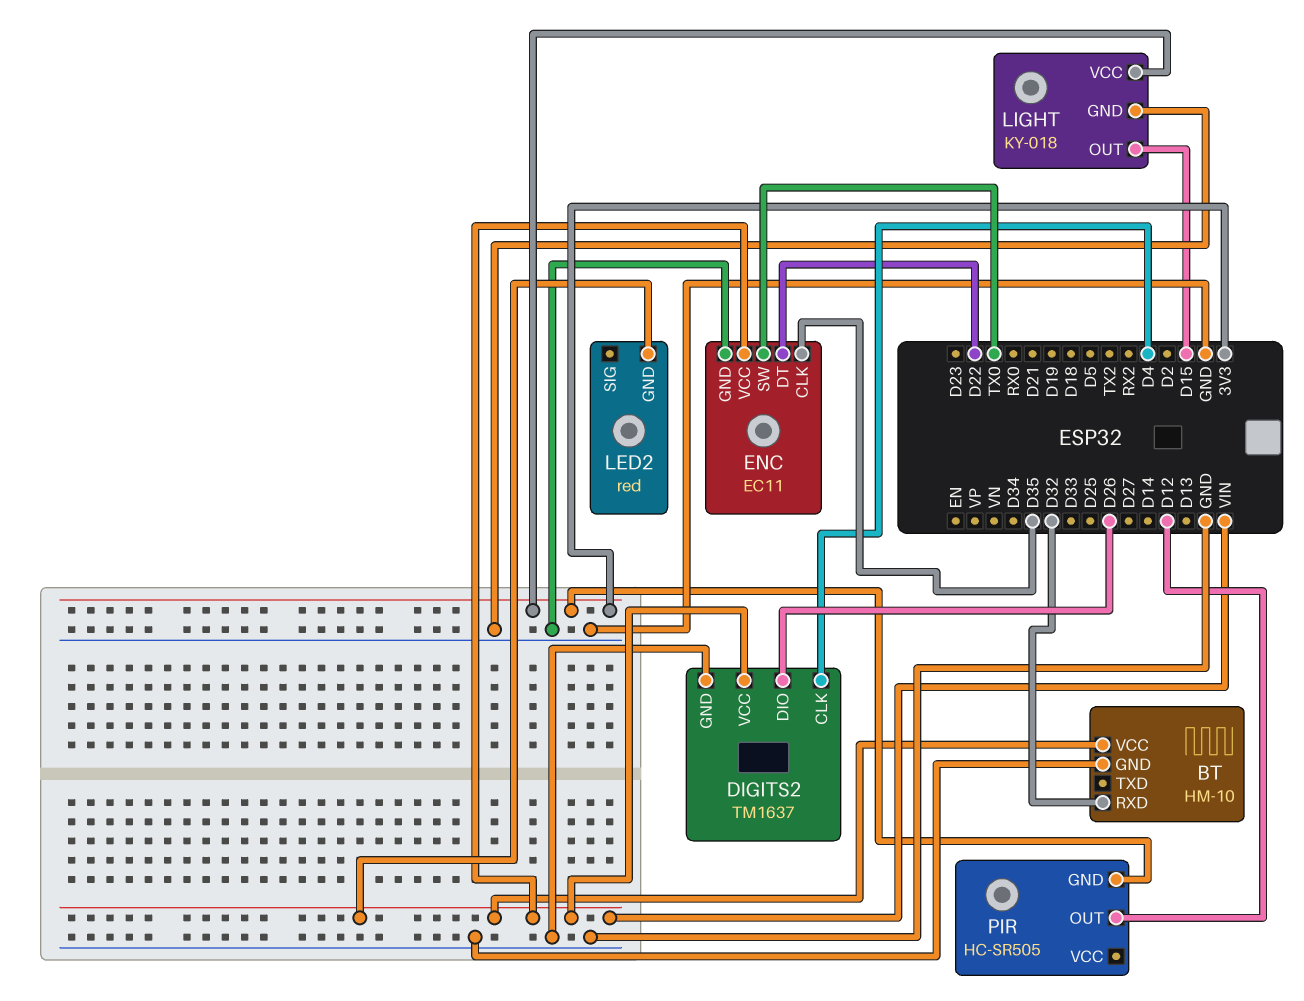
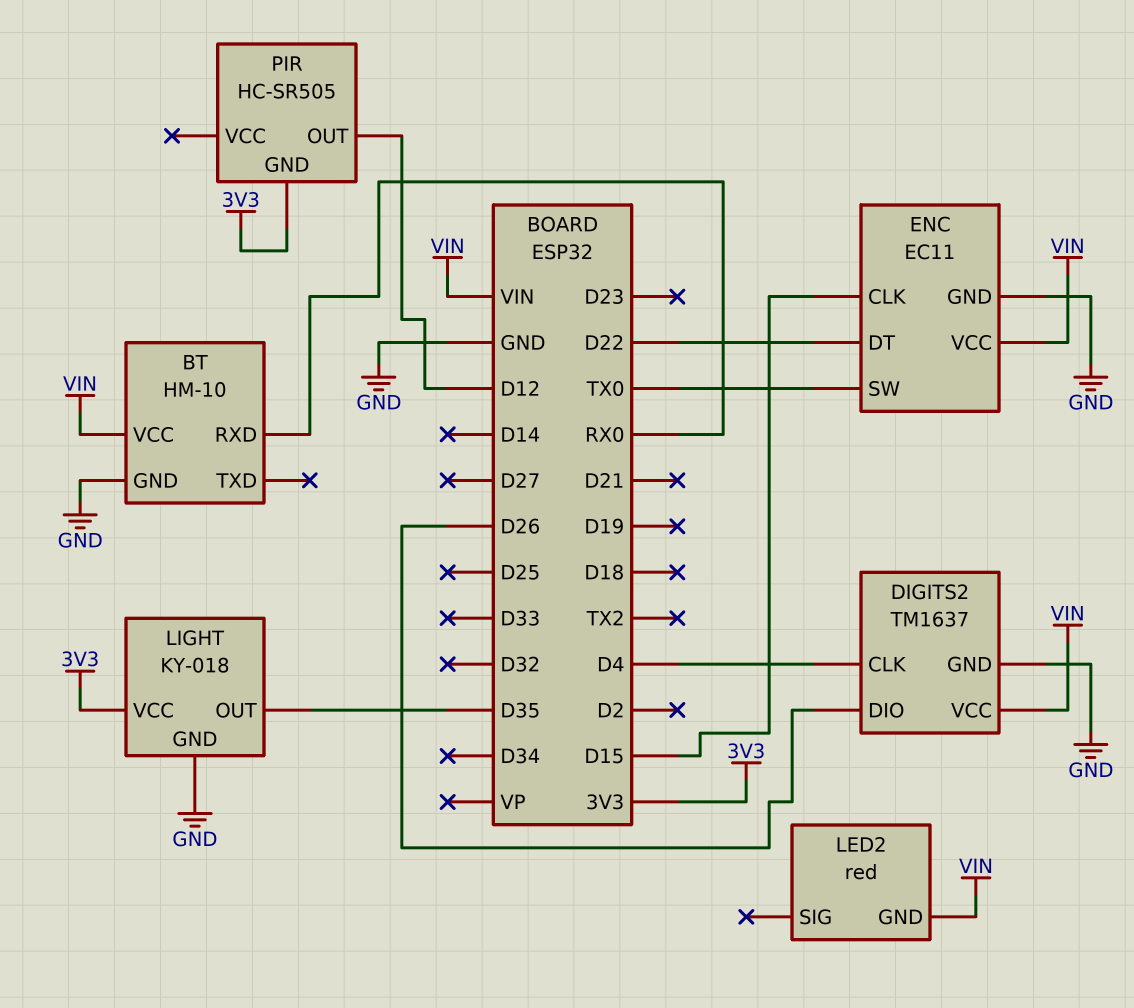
BT pin RXD: D32 -> RX0
ENC pin CLK: D35 -> D15
LIGHT pin OUT: D15 -> D35

